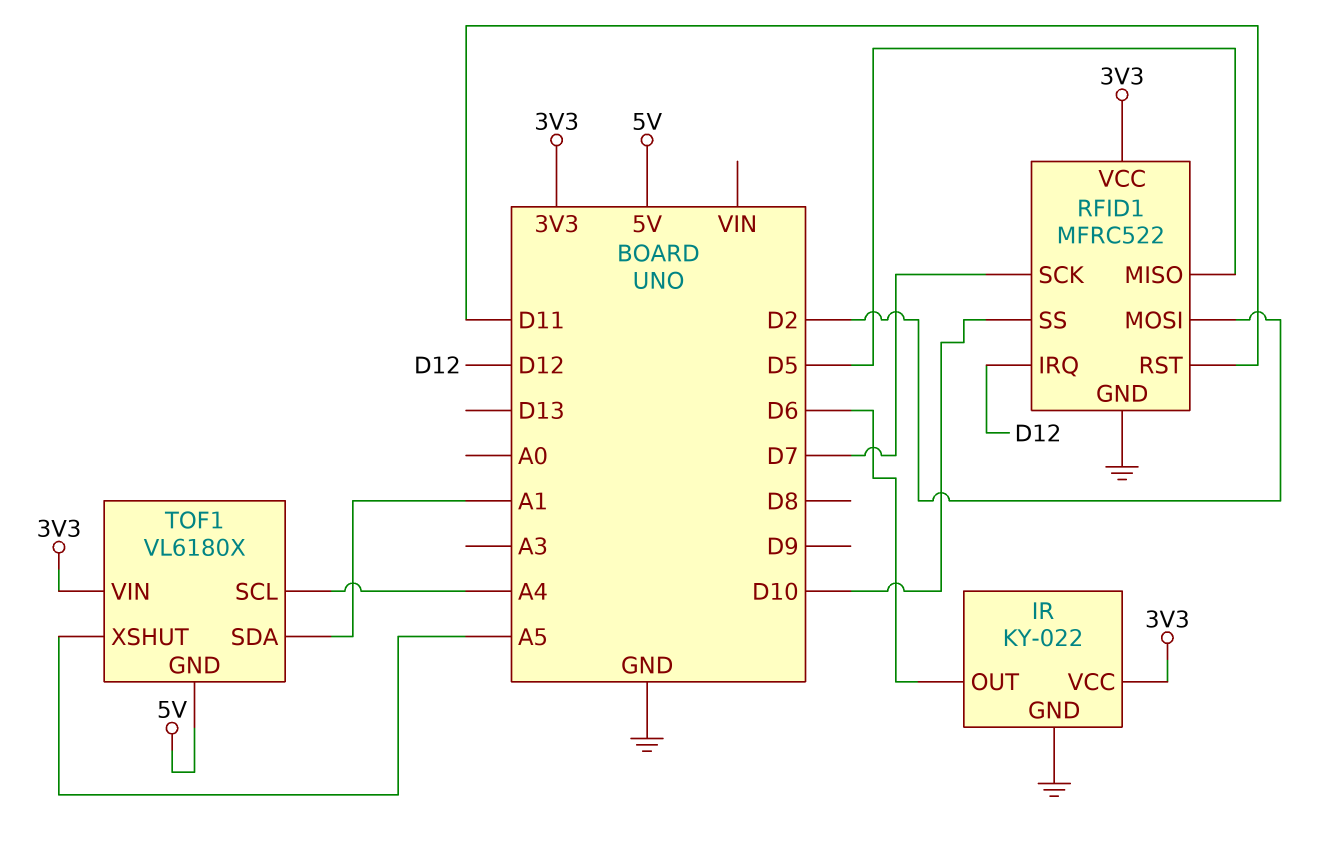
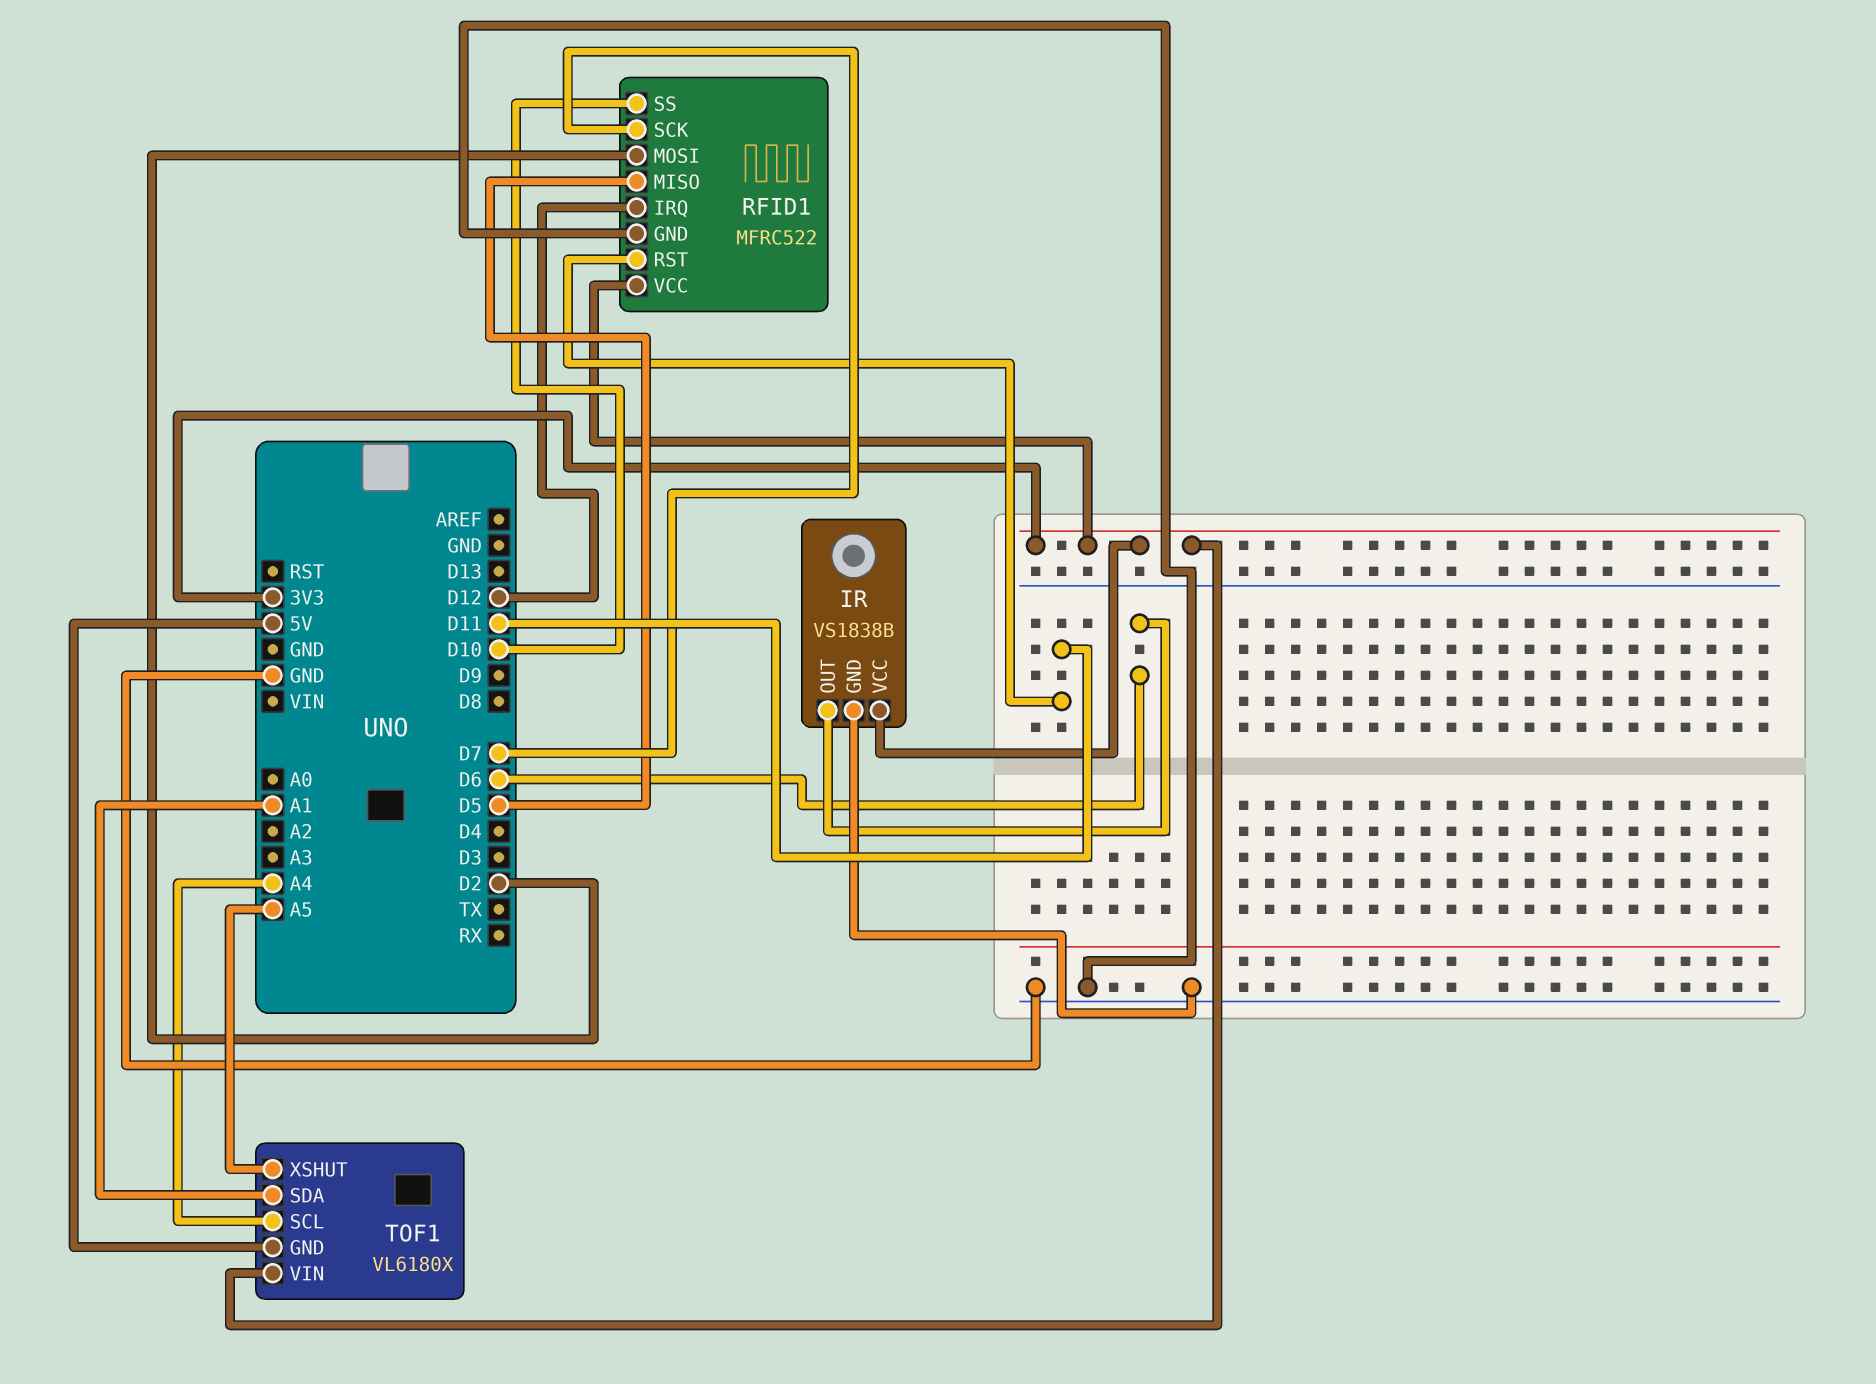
IR: KY-022 -> VS1838B

